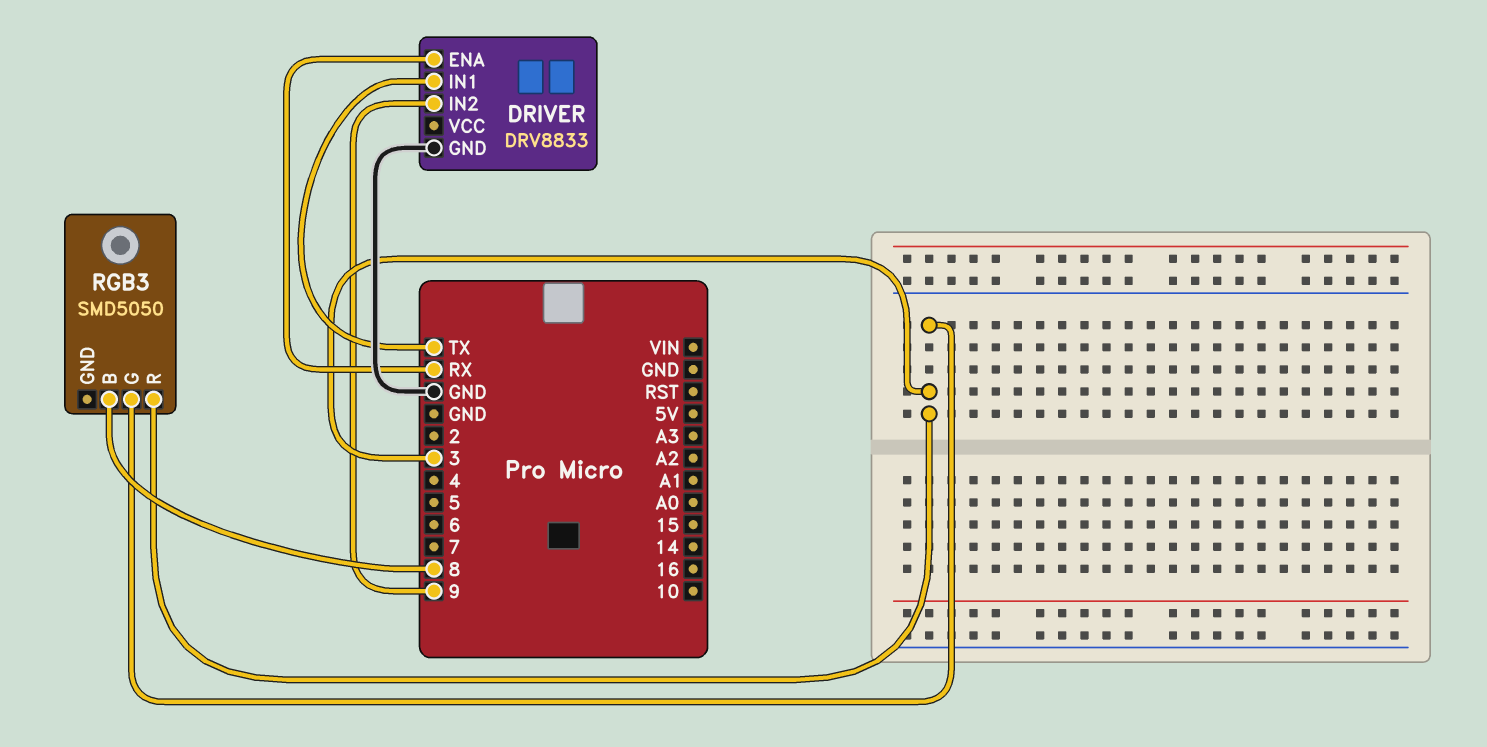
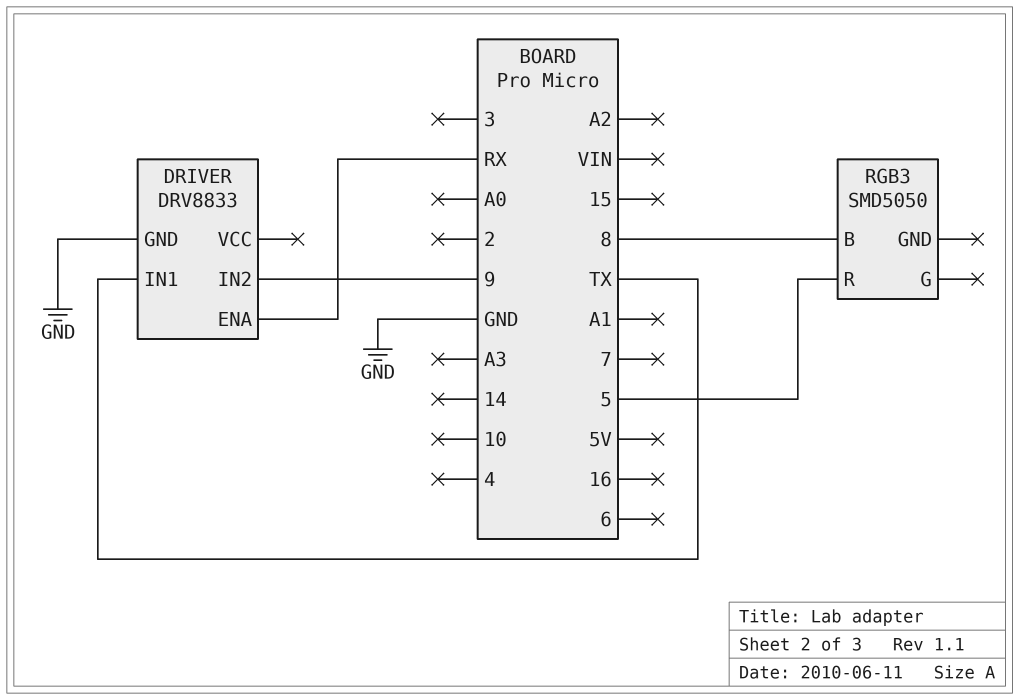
RGB3 pin G: 3 -> none
RGB3 pin R: 3 -> 5

